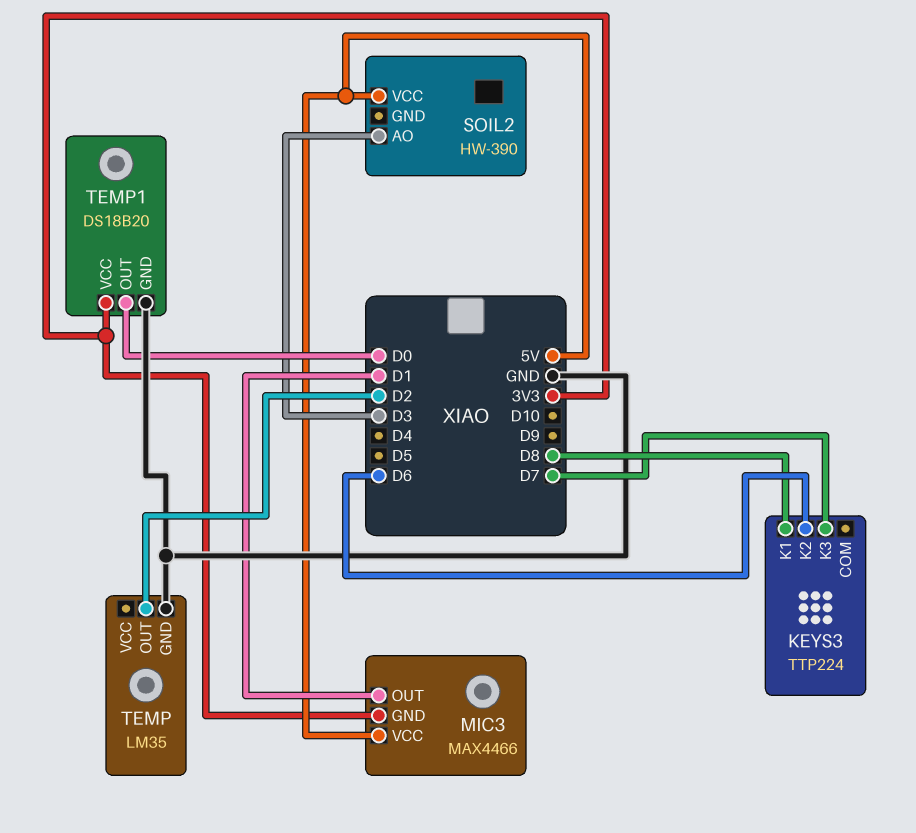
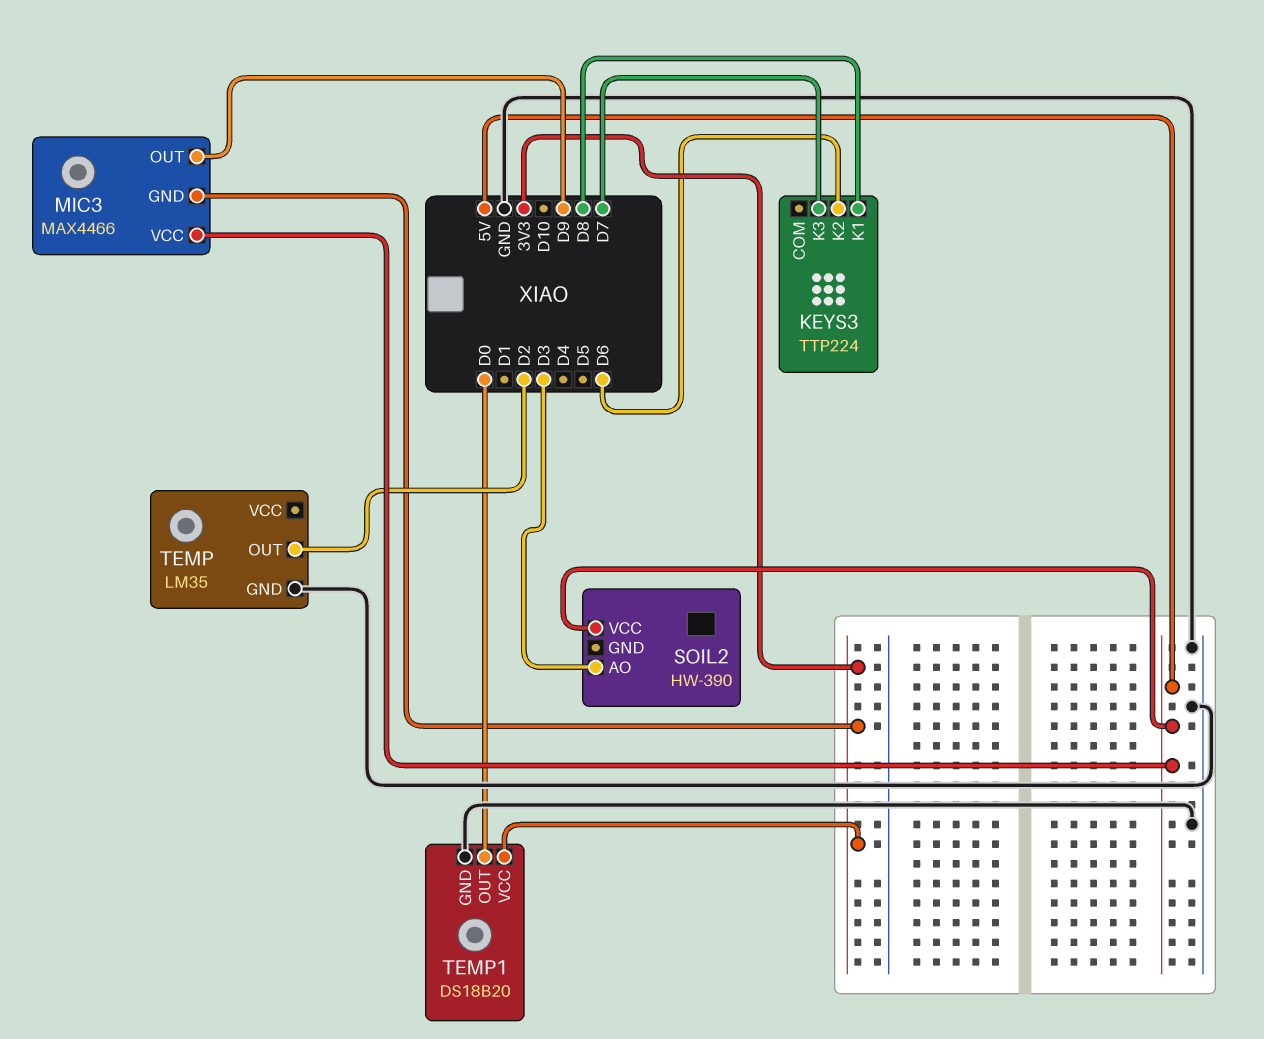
MIC3 pin OUT: D1 -> D9

